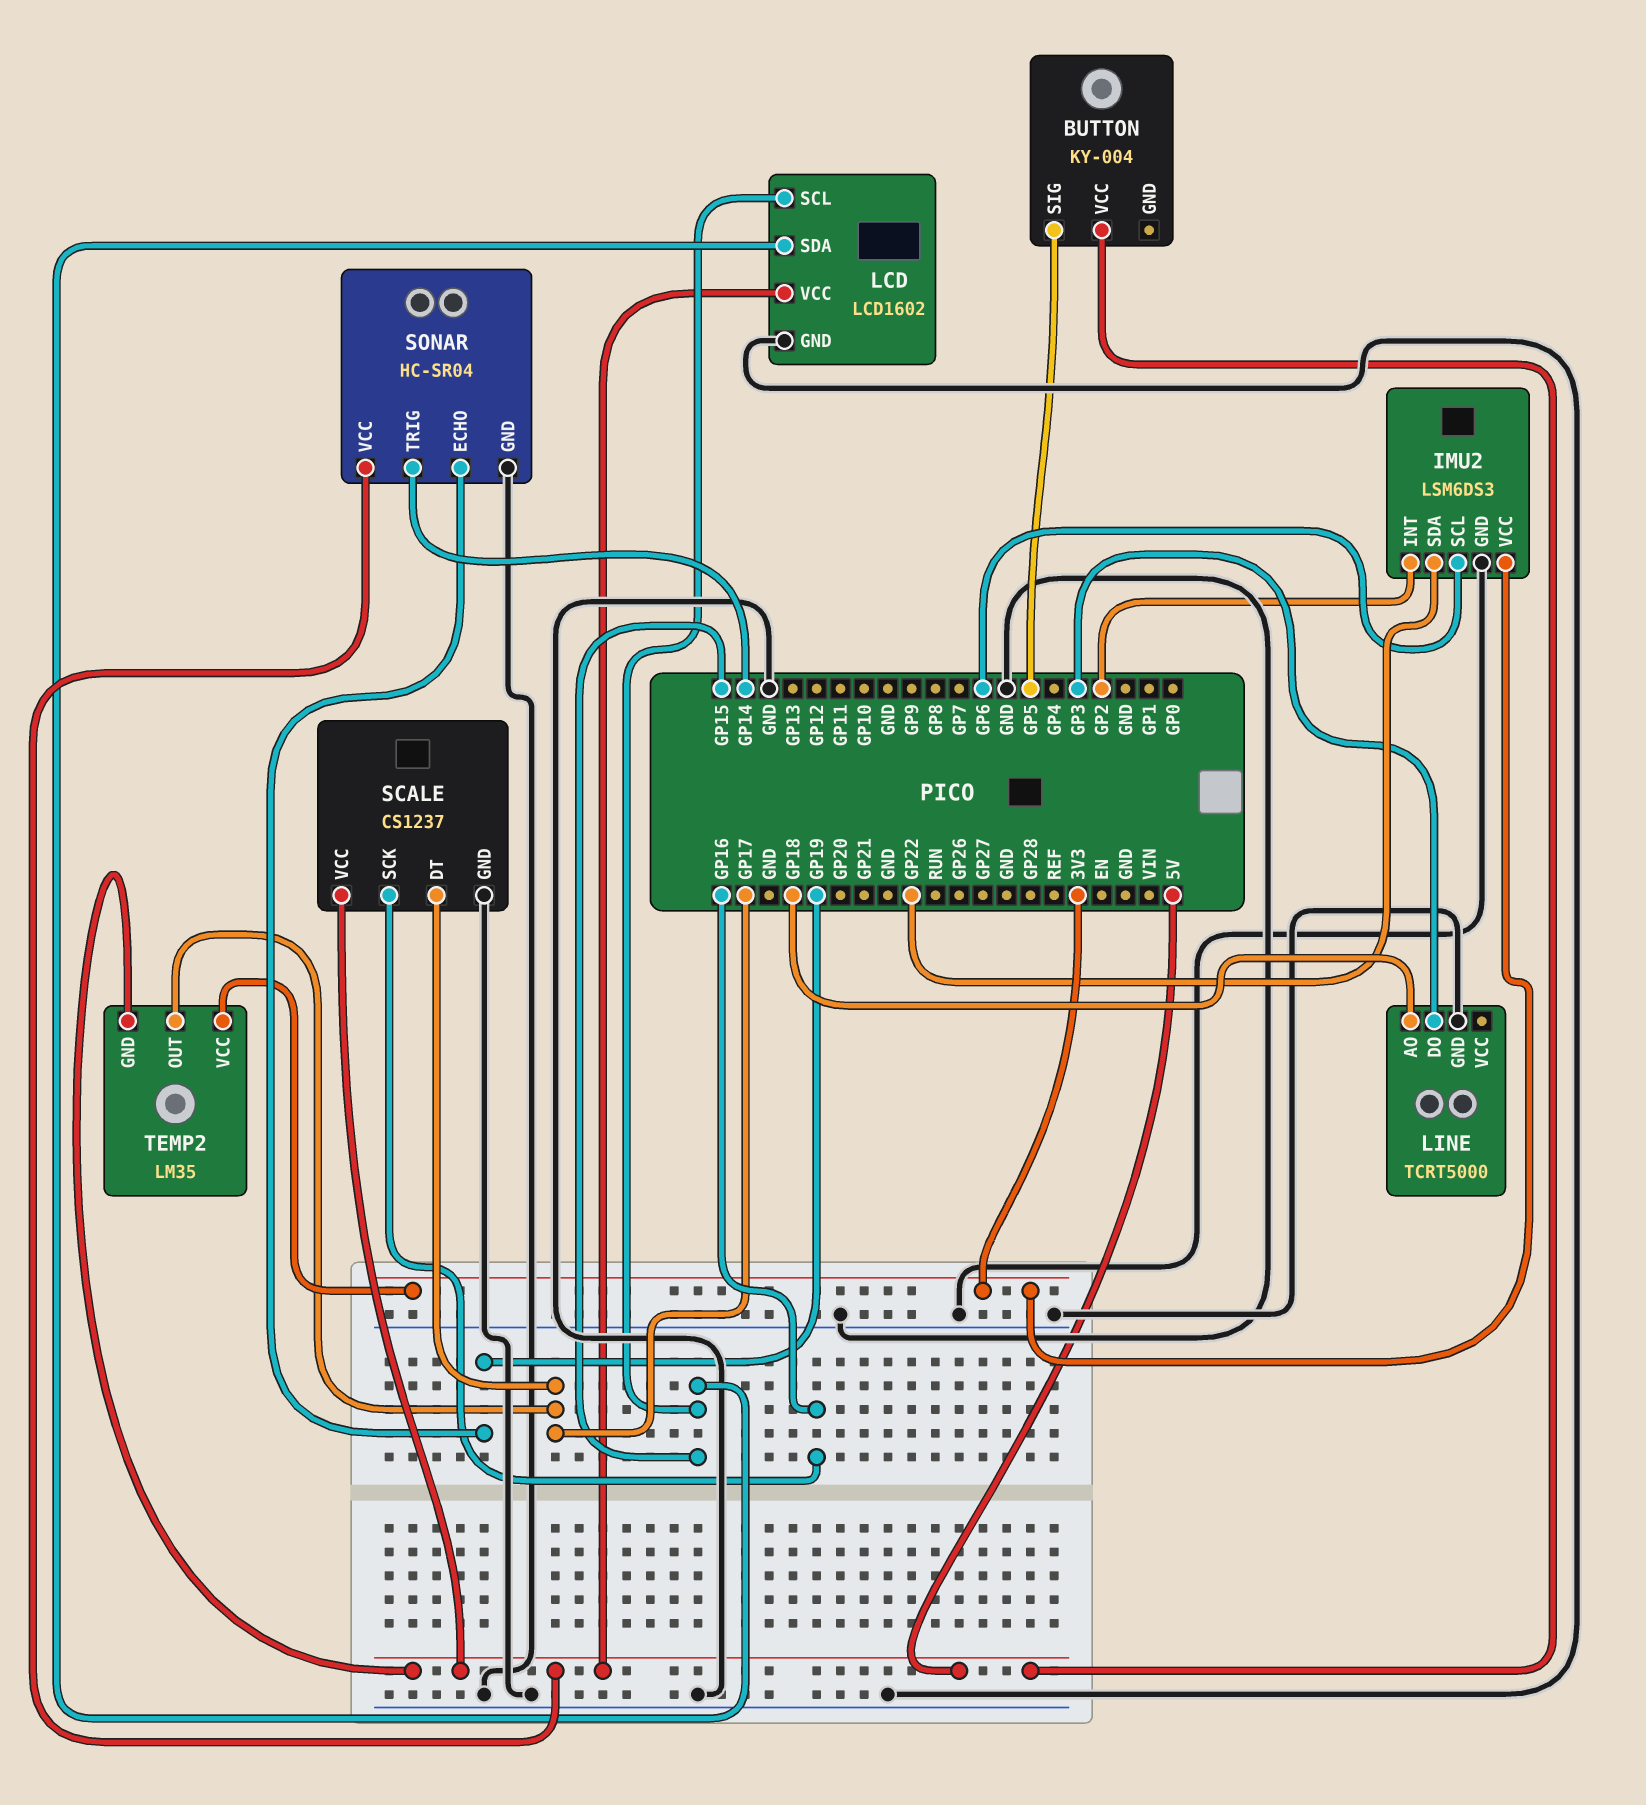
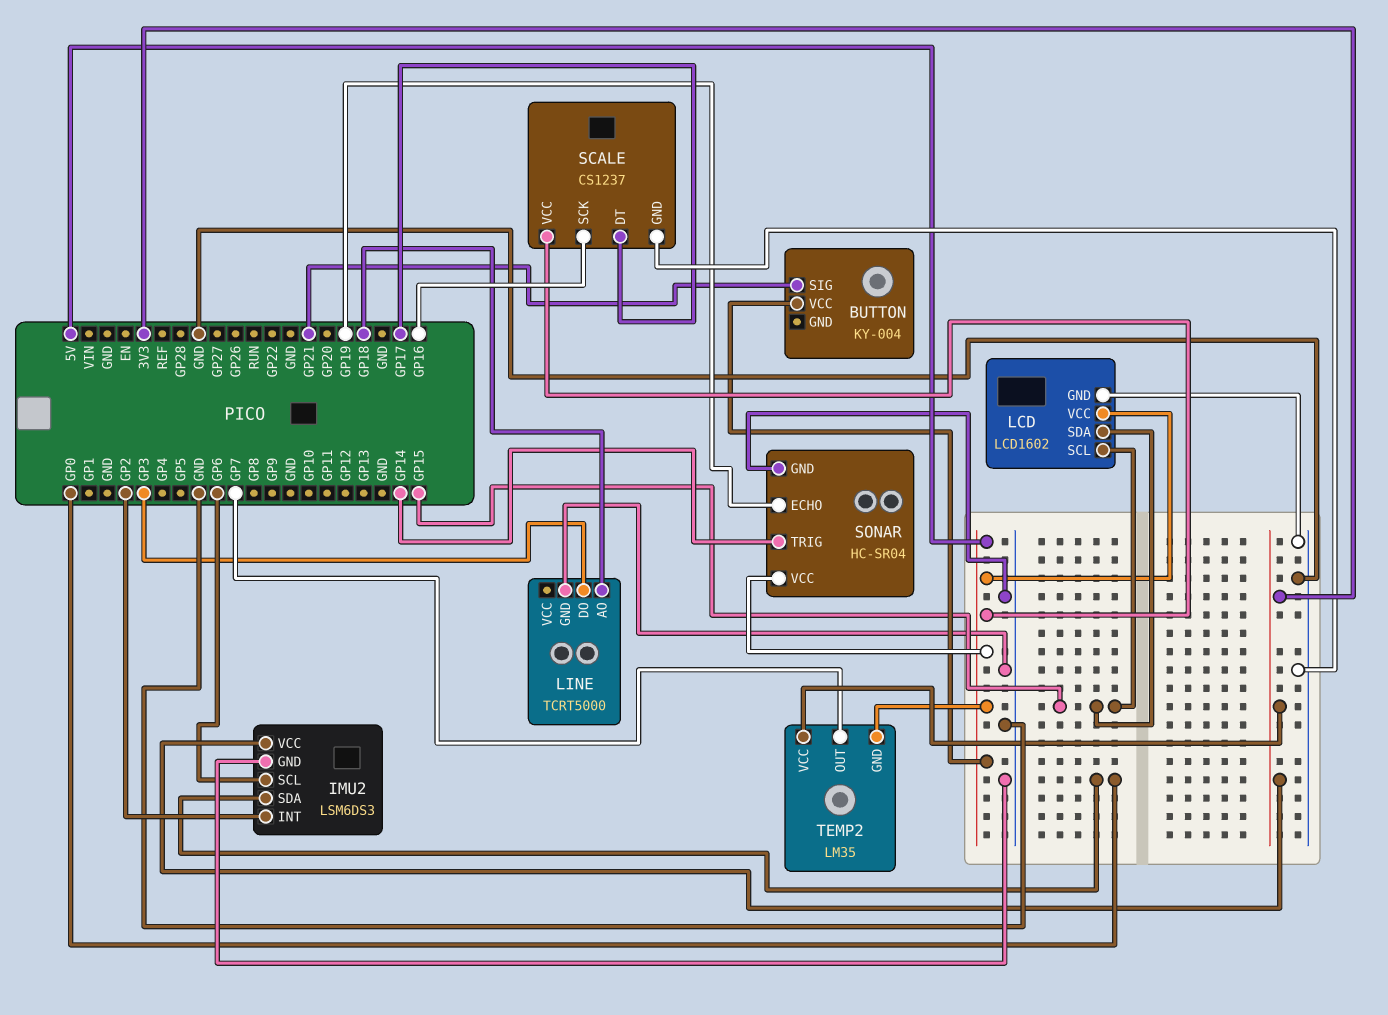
BUTTON pin SIG: GP5 -> GP21
IMU2 pin SDA: GP22 -> GP0
TEMP2 pin OUT: GP17 -> GP7

